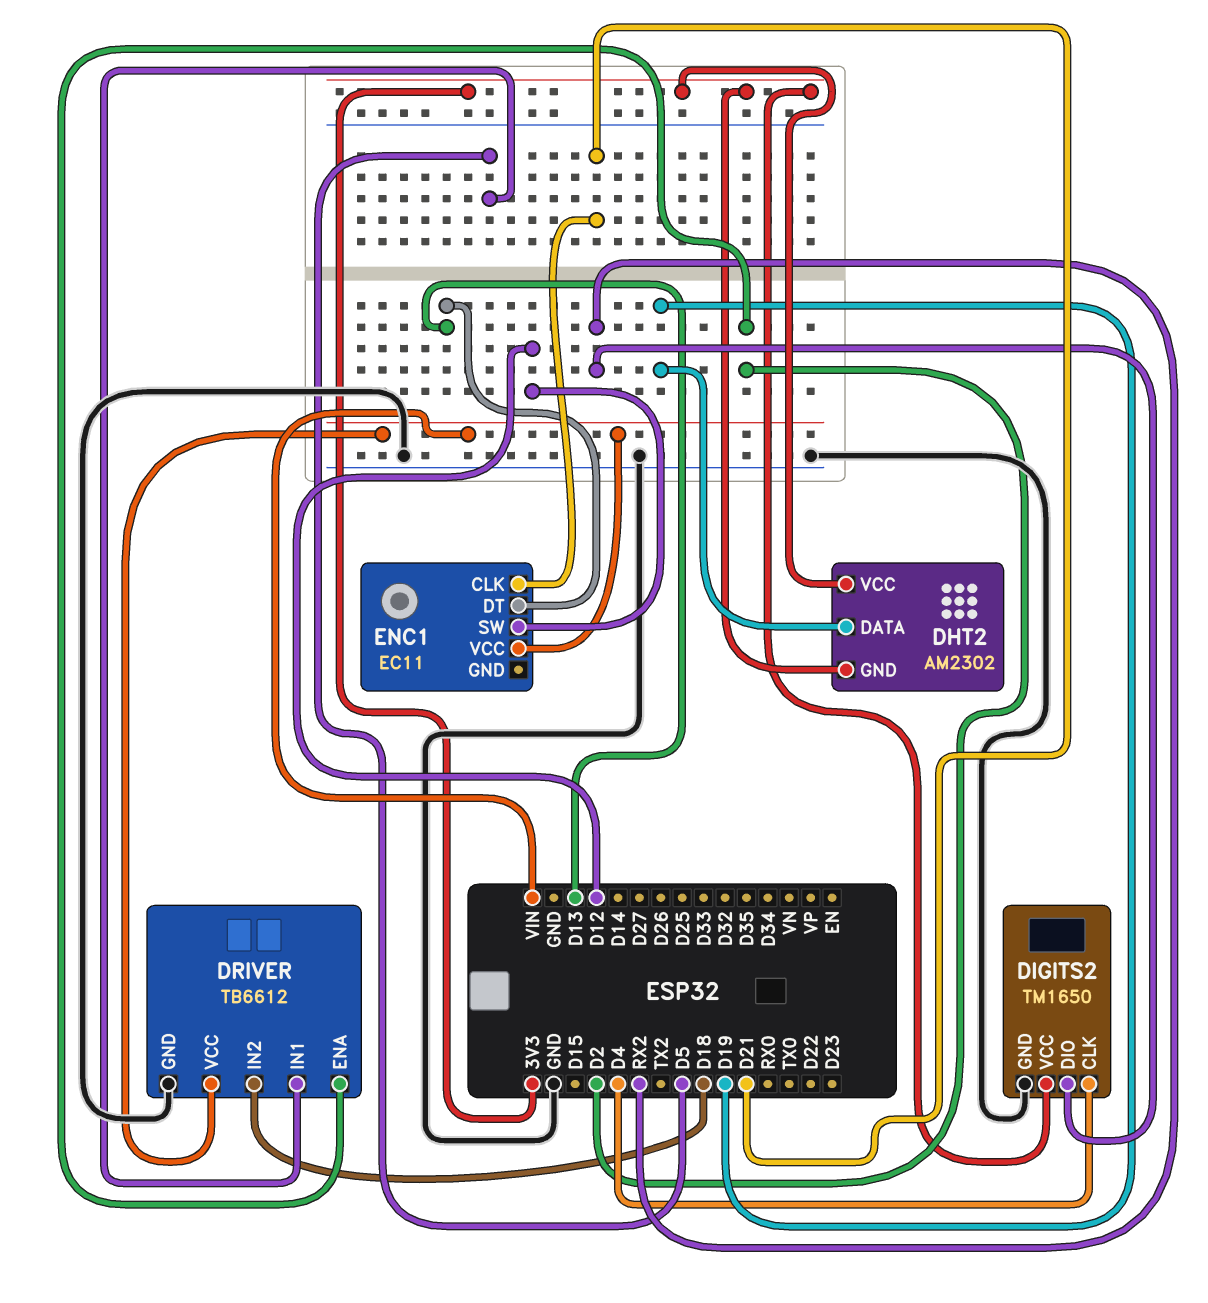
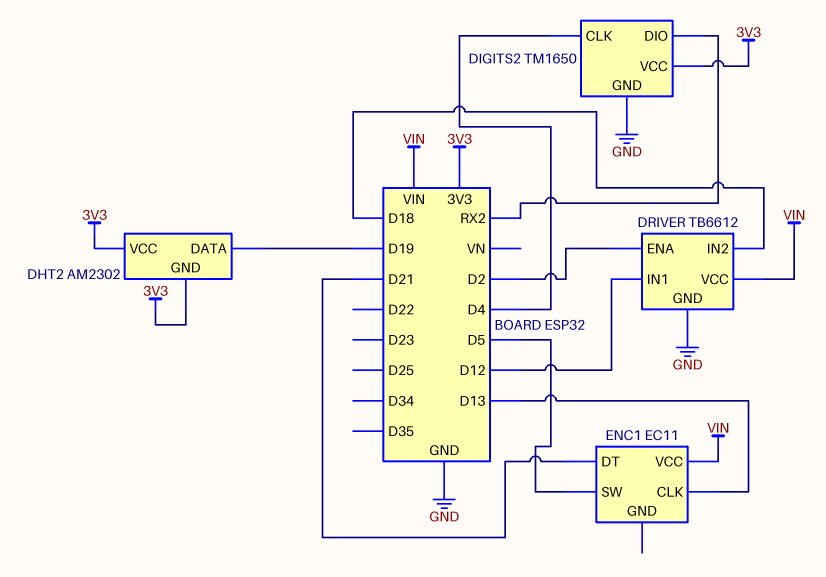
DRIVER pin IN1: D5 -> D12
ENC1 pin CLK: D21 -> D13
ENC1 pin DT: D13 -> D21
ENC1 pin SW: D12 -> D5

